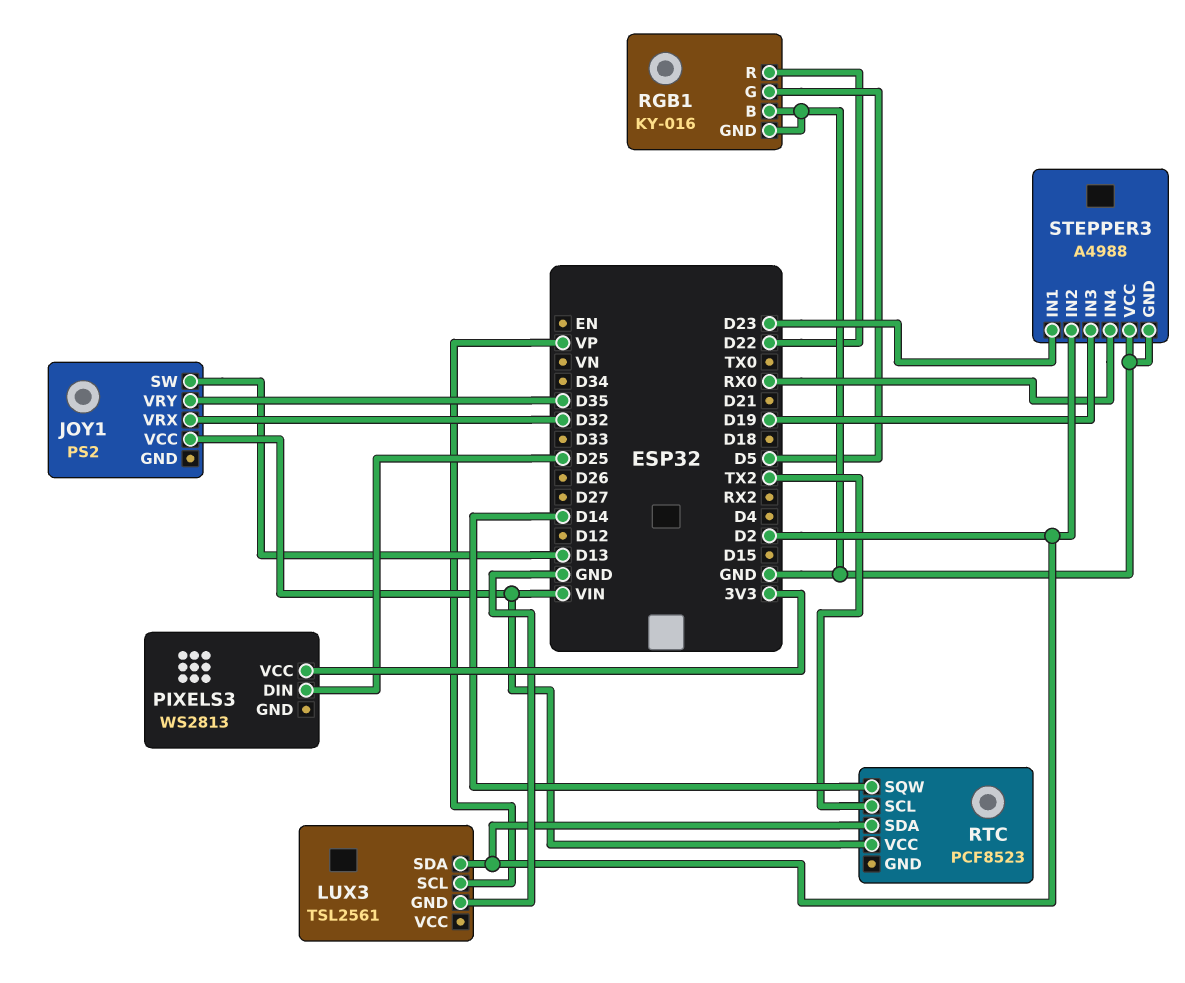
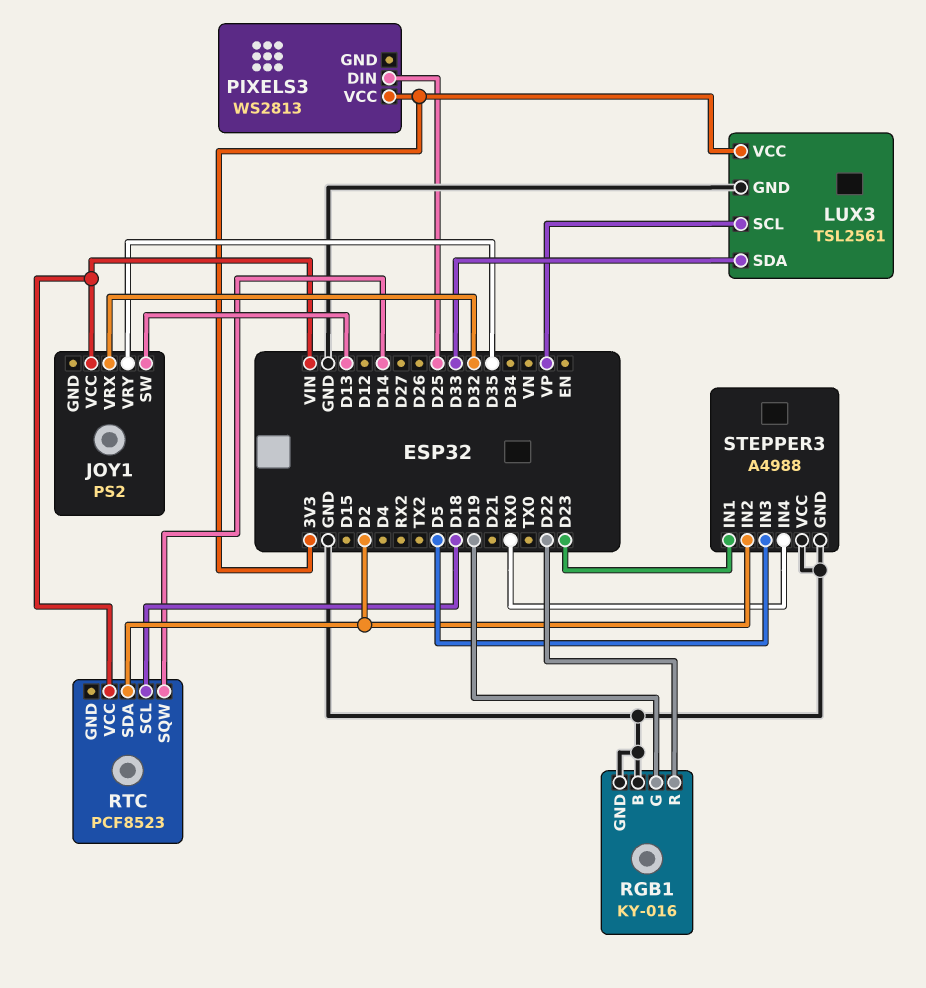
LUX3 pin SDA: D2 -> D33
LUX3 pin VCC: none -> 3V3
RGB1 pin G: D5 -> D19
RTC pin SCL: TX2 -> D18
STEPPER3 pin IN3: D19 -> D5

